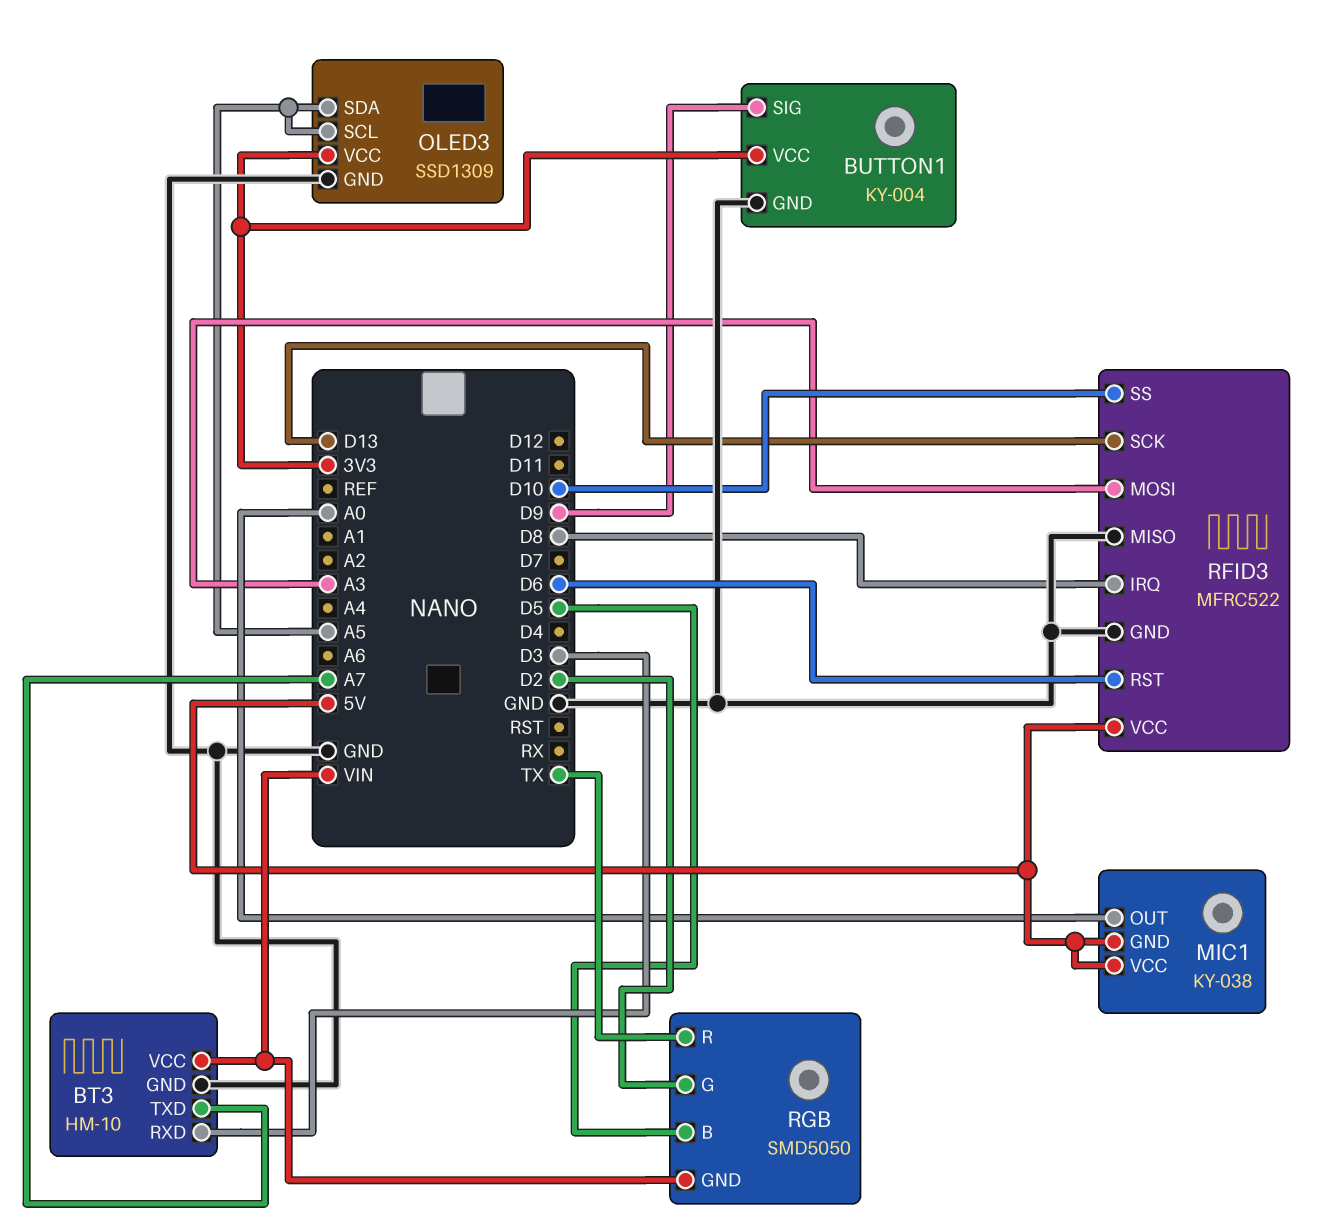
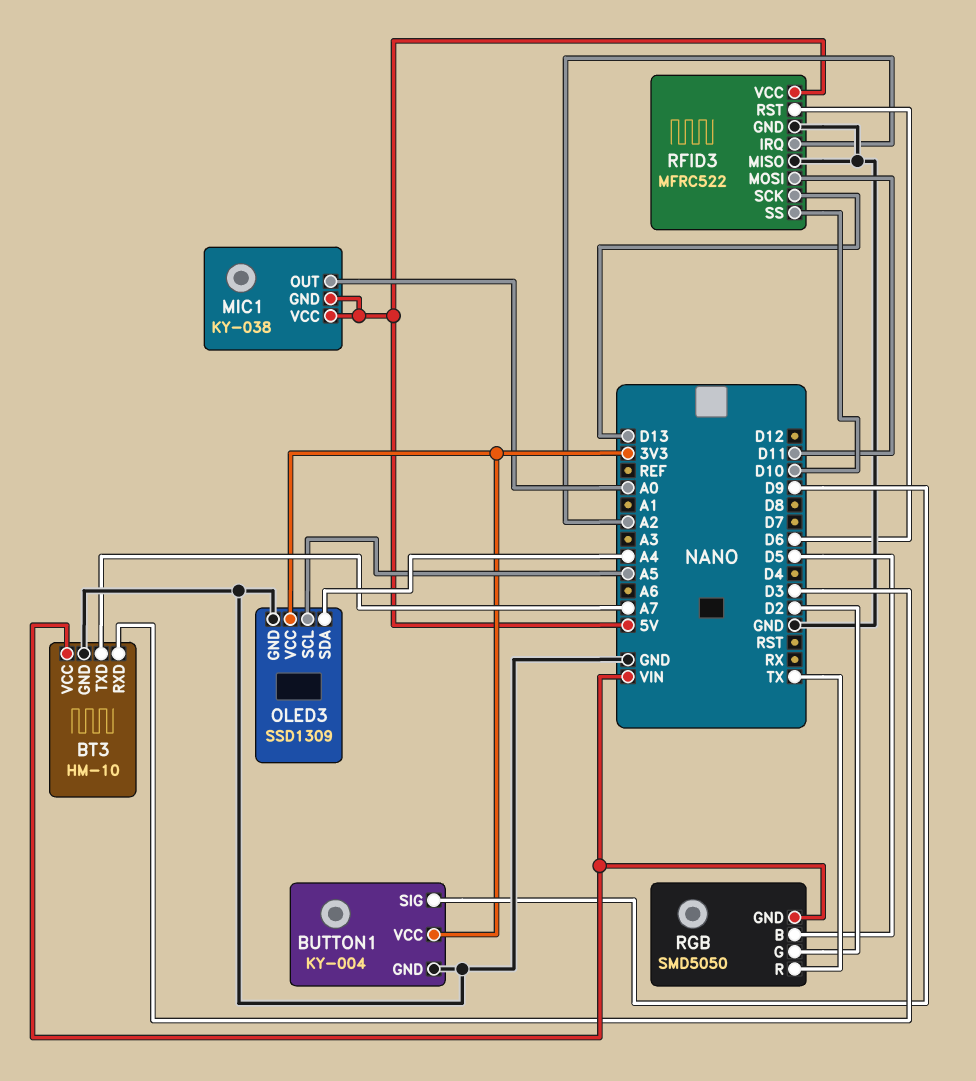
OLED3 pin SDA: A5 -> A4
RFID3 pin IRQ: D8 -> A2
RFID3 pin MOSI: A3 -> D11

